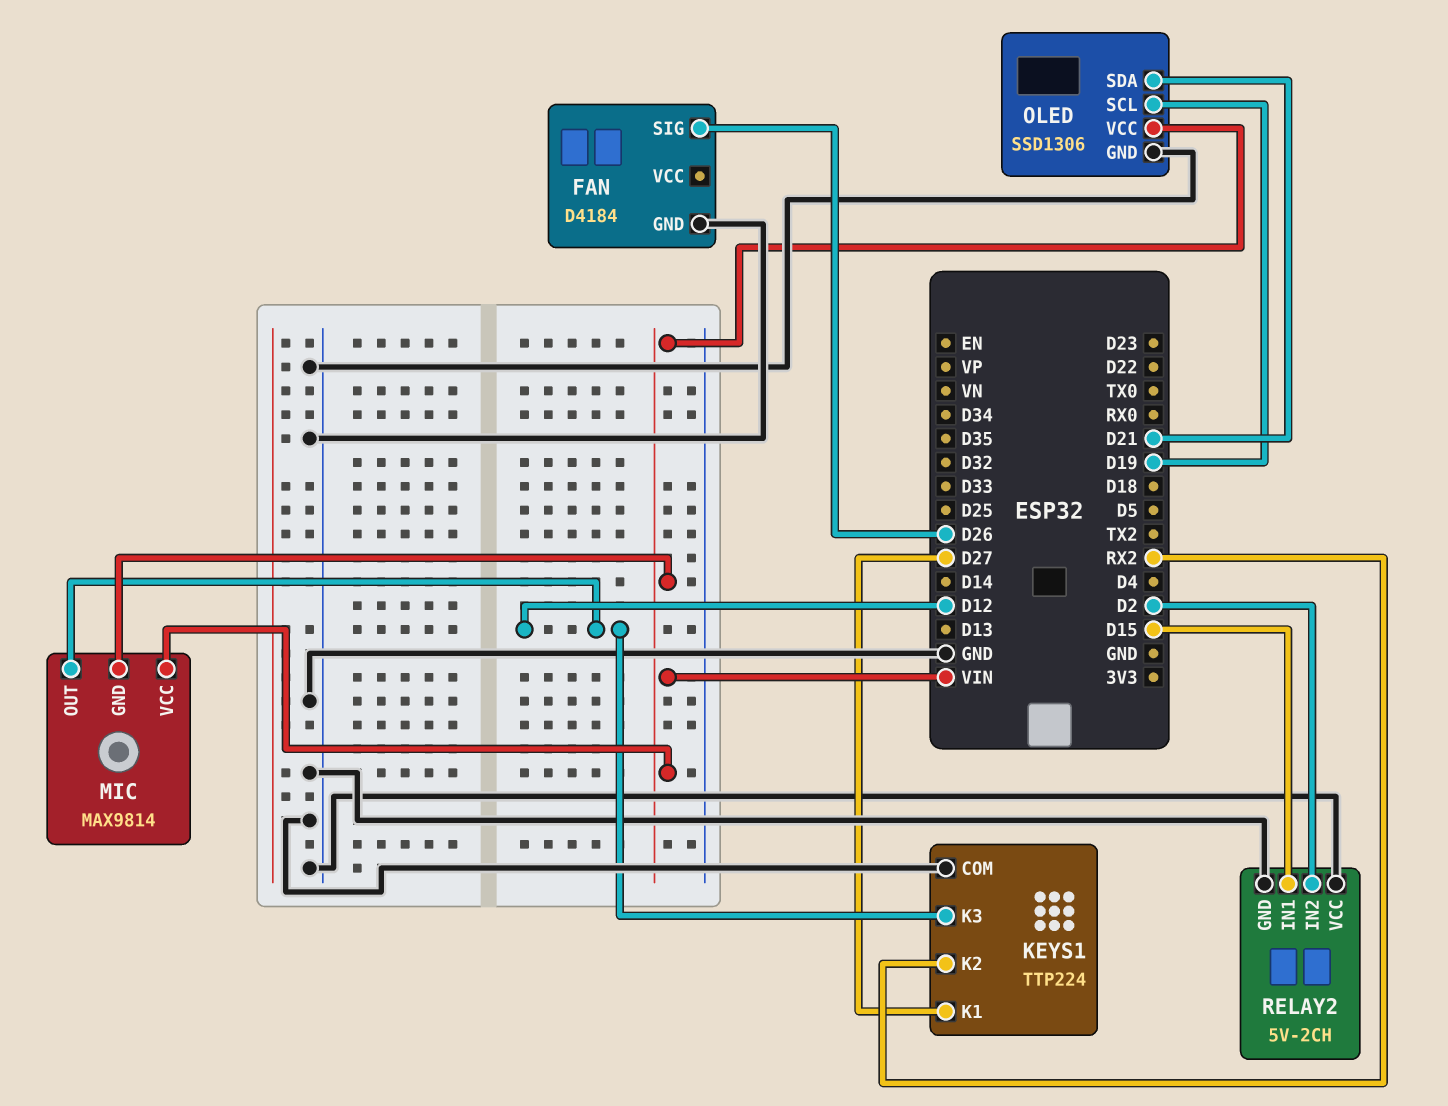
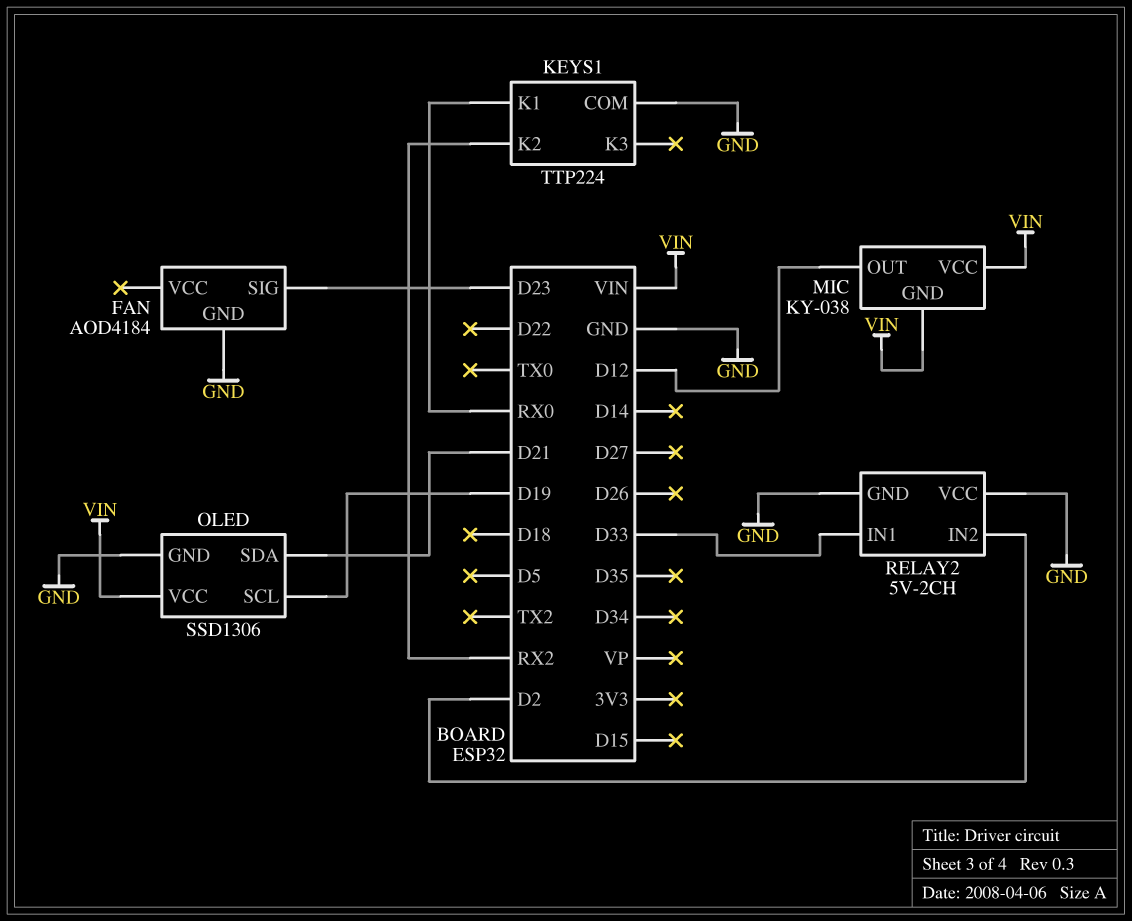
FAN: D4184 -> AOD4184
FAN pin SIG: D26 -> D23
KEYS1 pin K1: D27 -> RX0
KEYS1 pin K3: D12 -> none
MIC: MAX9814 -> KY-038
RELAY2 pin IN1: D15 -> D33

